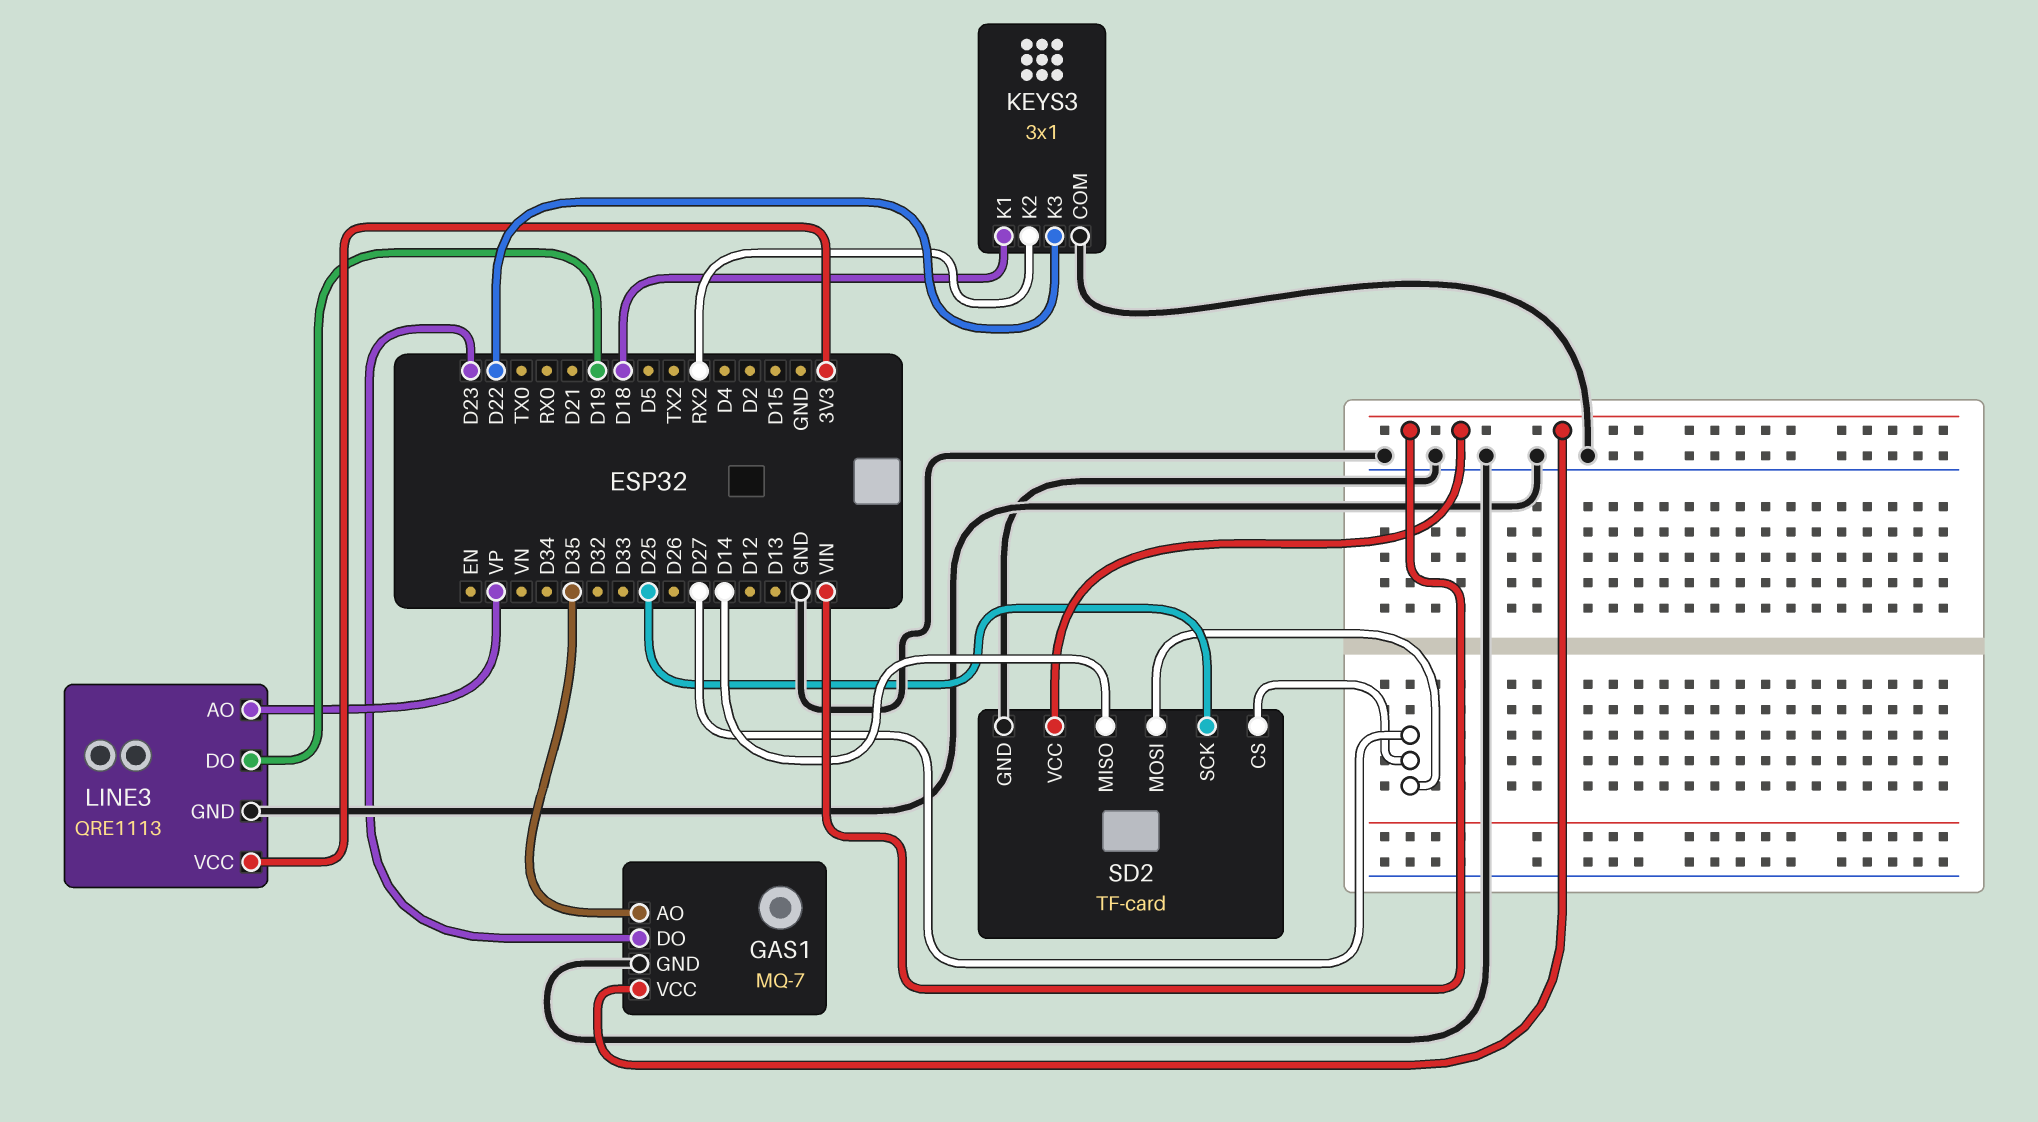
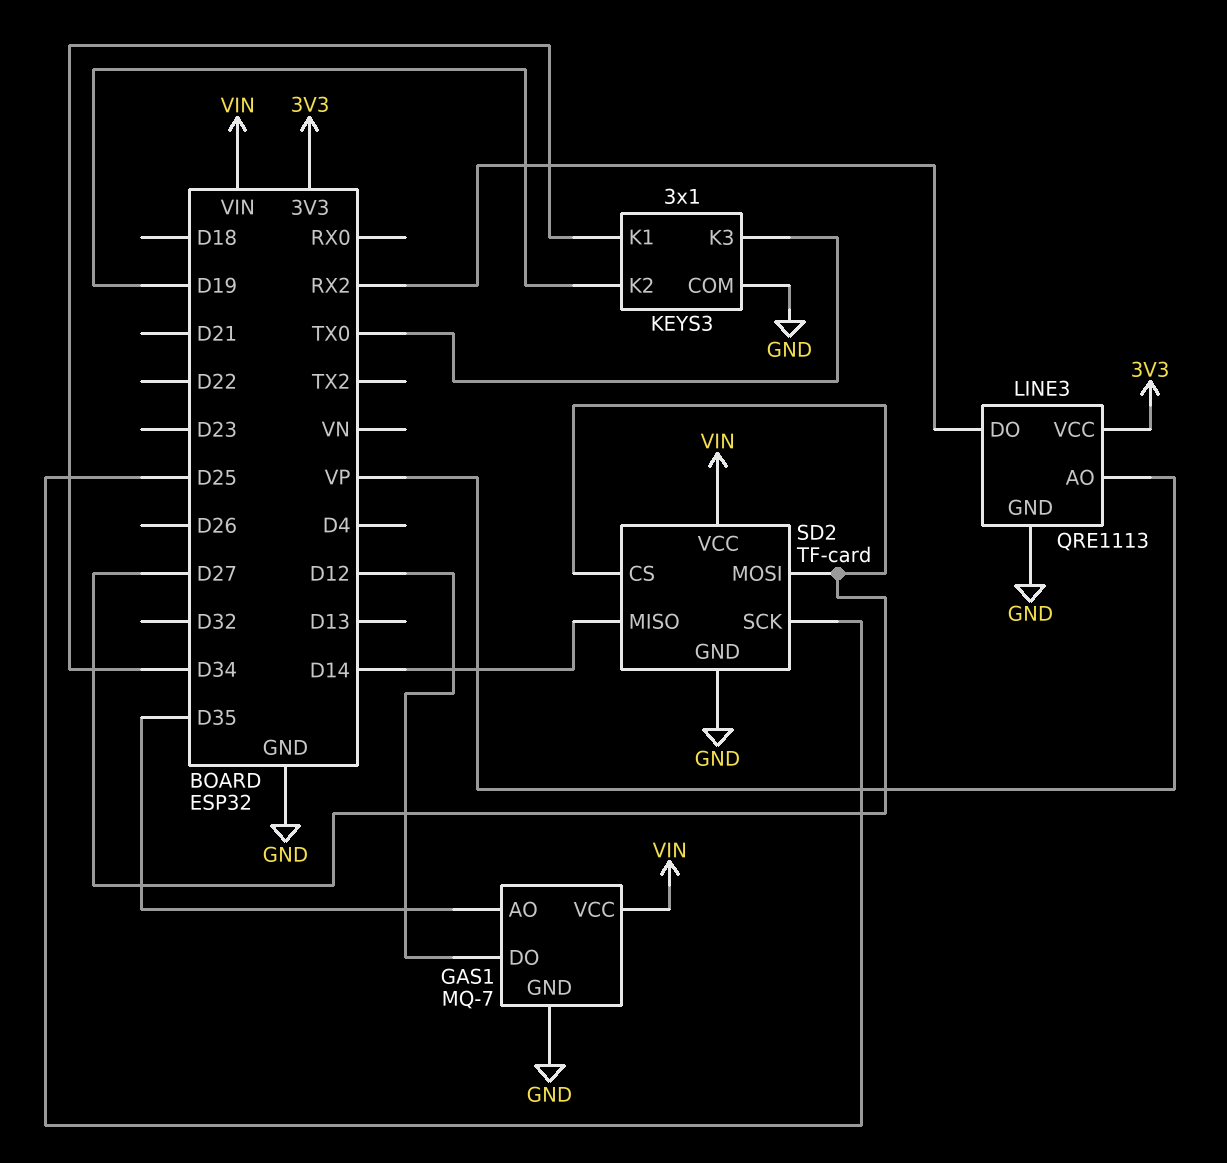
GAS1 pin DO: D23 -> D12
KEYS3 pin K1: D18 -> D34
KEYS3 pin K2: RX2 -> D19
KEYS3 pin K3: D22 -> TX0
LINE3 pin DO: D19 -> RX2

